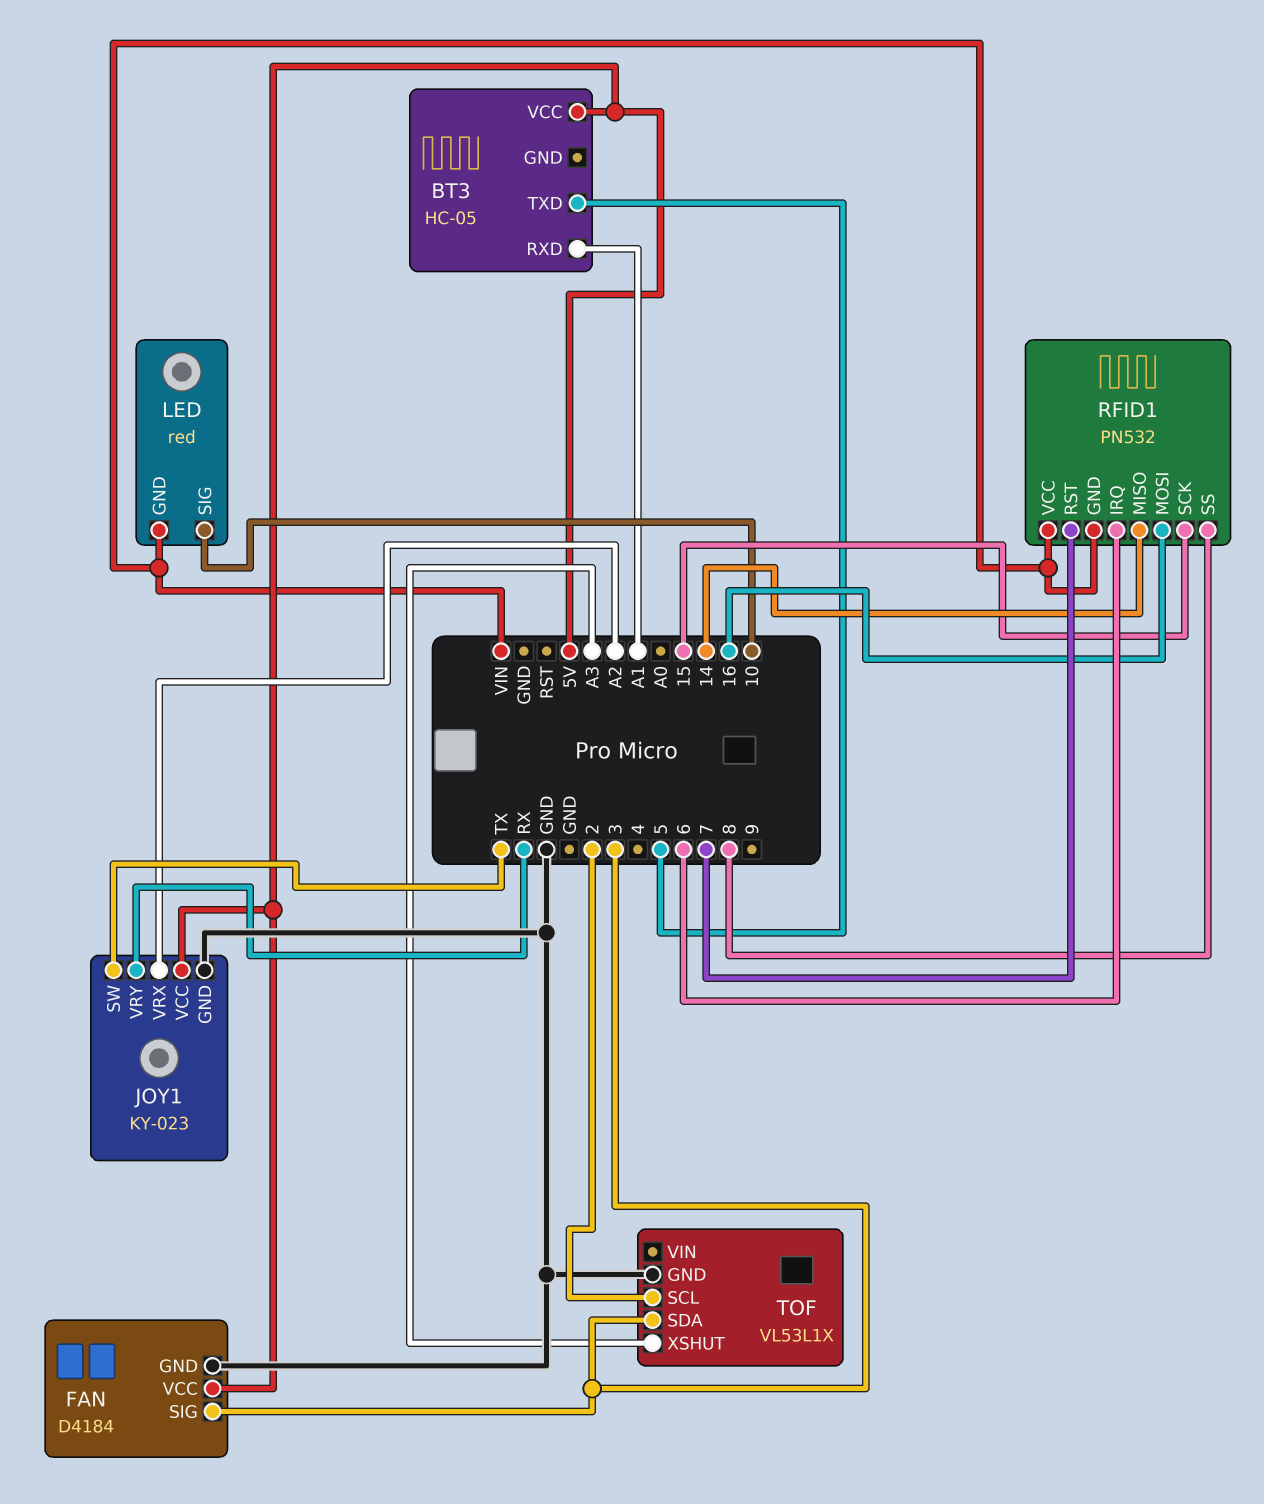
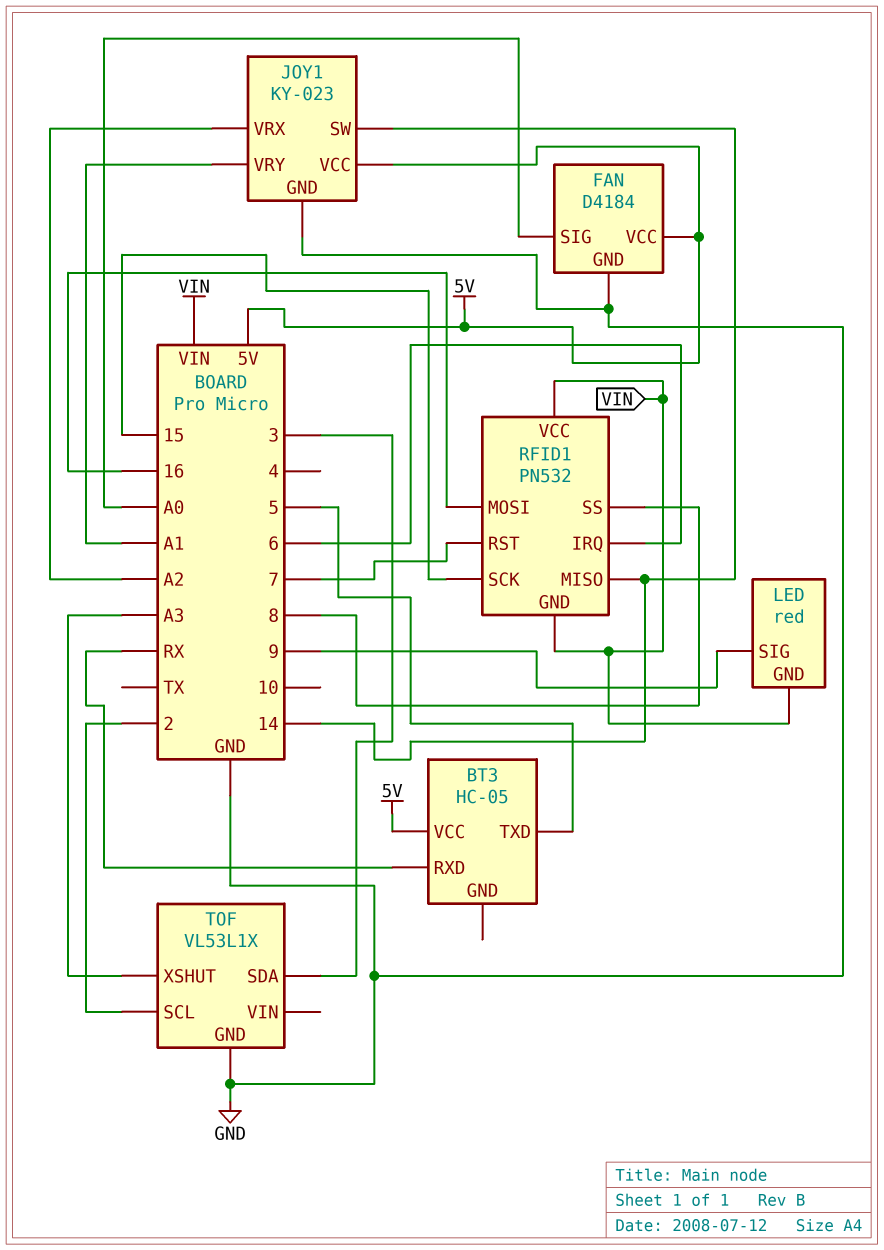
BT3 pin RXD: A1 -> RX
FAN pin SIG: 3 -> A0
JOY1 pin SW: TX -> 14
JOY1 pin VRY: RX -> A1
LED pin SIG: 10 -> 9

